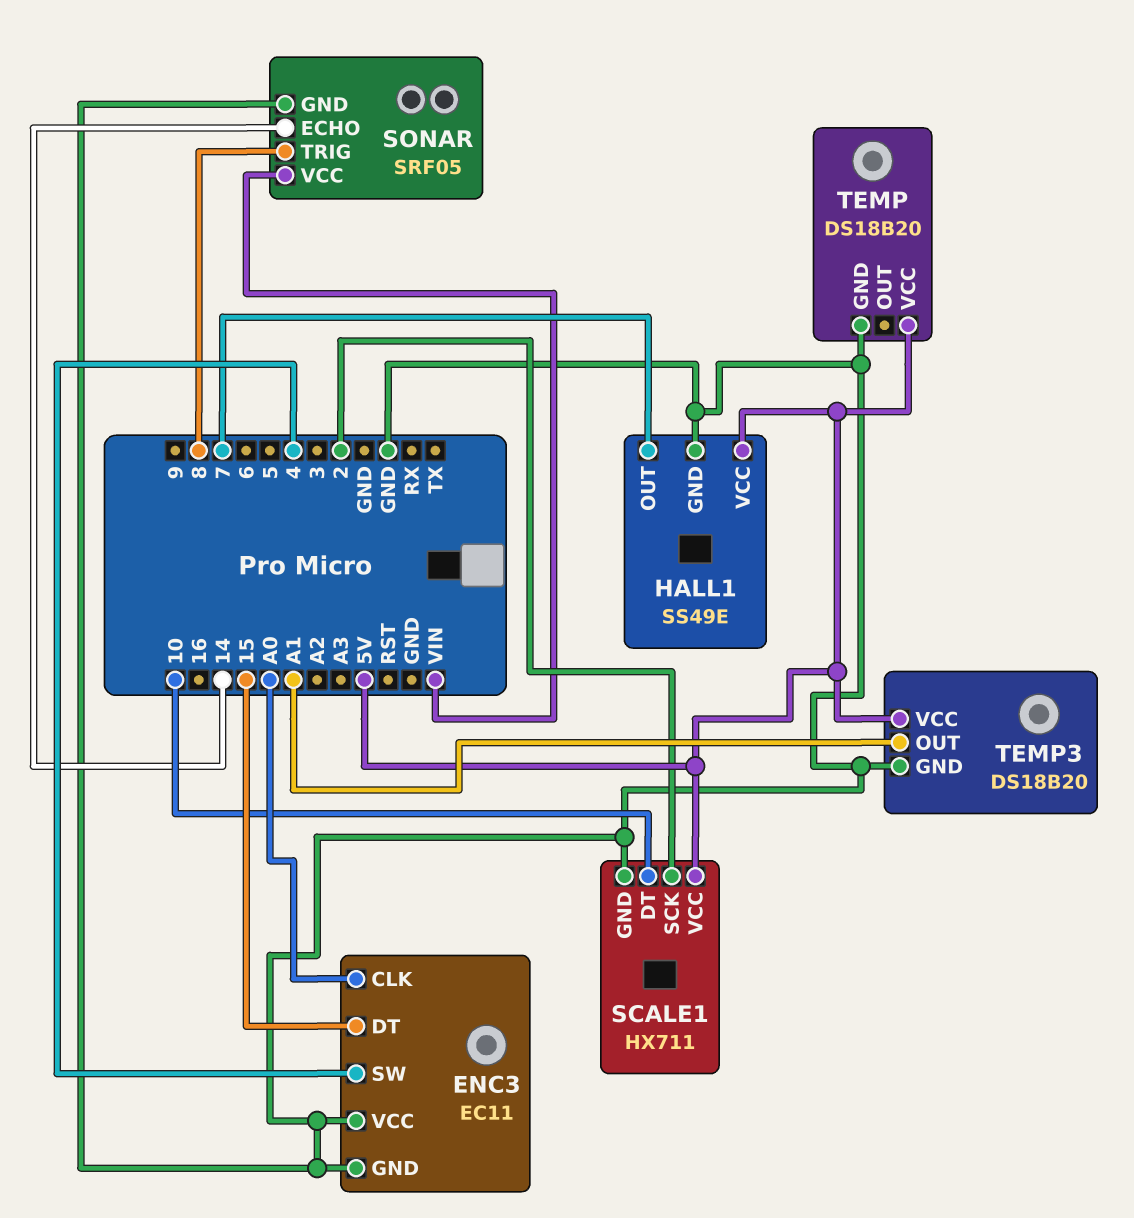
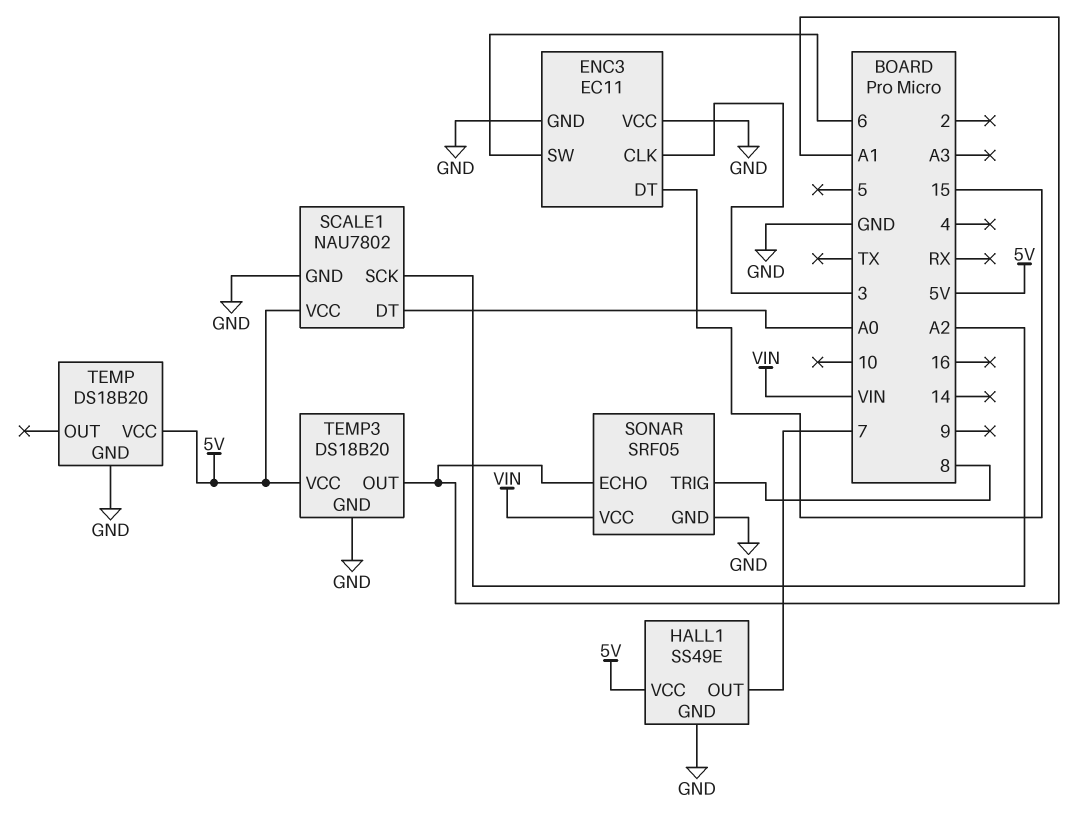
ENC3 pin CLK: A0 -> 3
ENC3 pin SW: 4 -> 6
SCALE1: HX711 -> NAU7802
SCALE1 pin DT: 10 -> A0
SCALE1 pin SCK: 2 -> A2
SONAR pin ECHO: 14 -> A1

